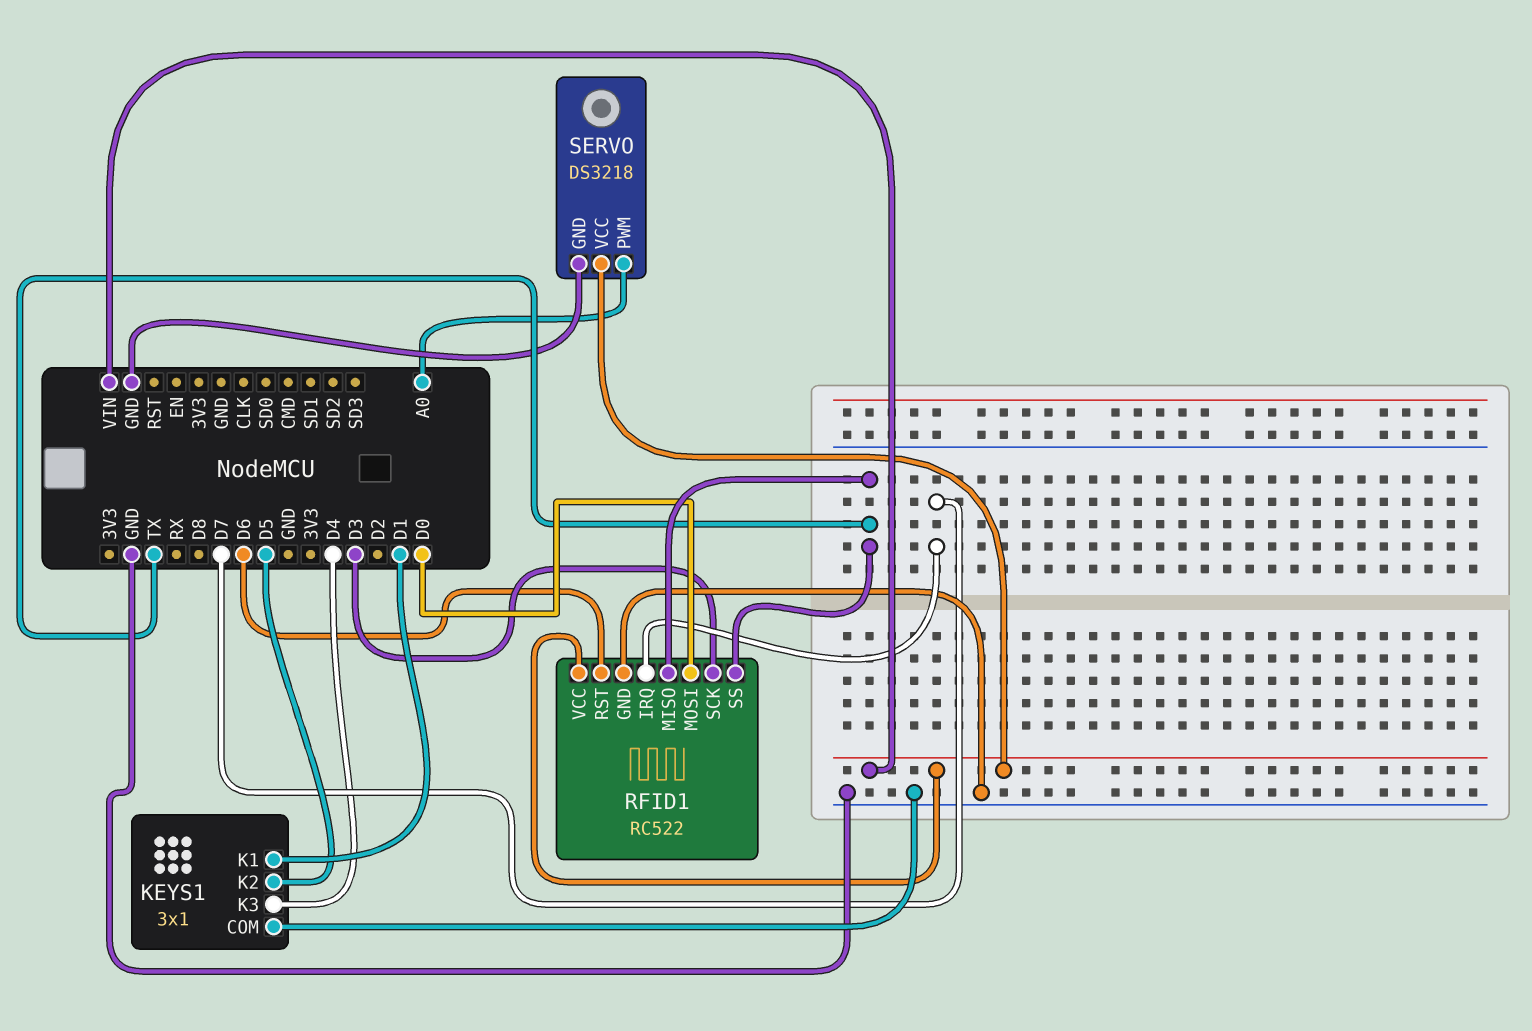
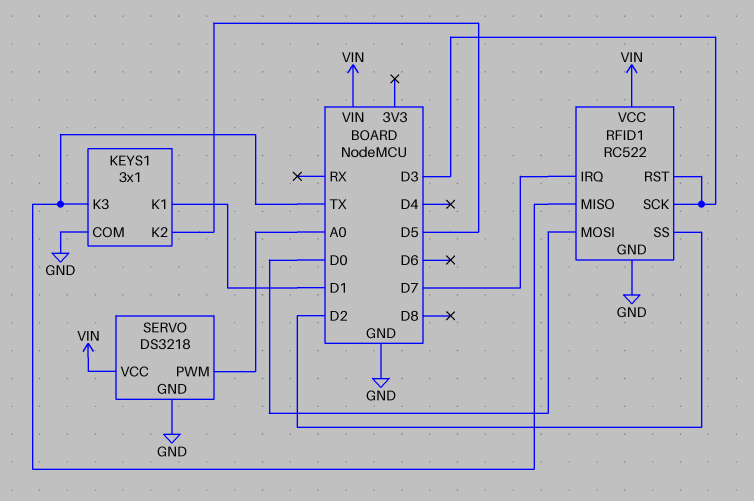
KEYS1 pin K3: D4 -> TX
RFID1 pin RST: D6 -> D3
RFID1 pin SS: TX -> D2

